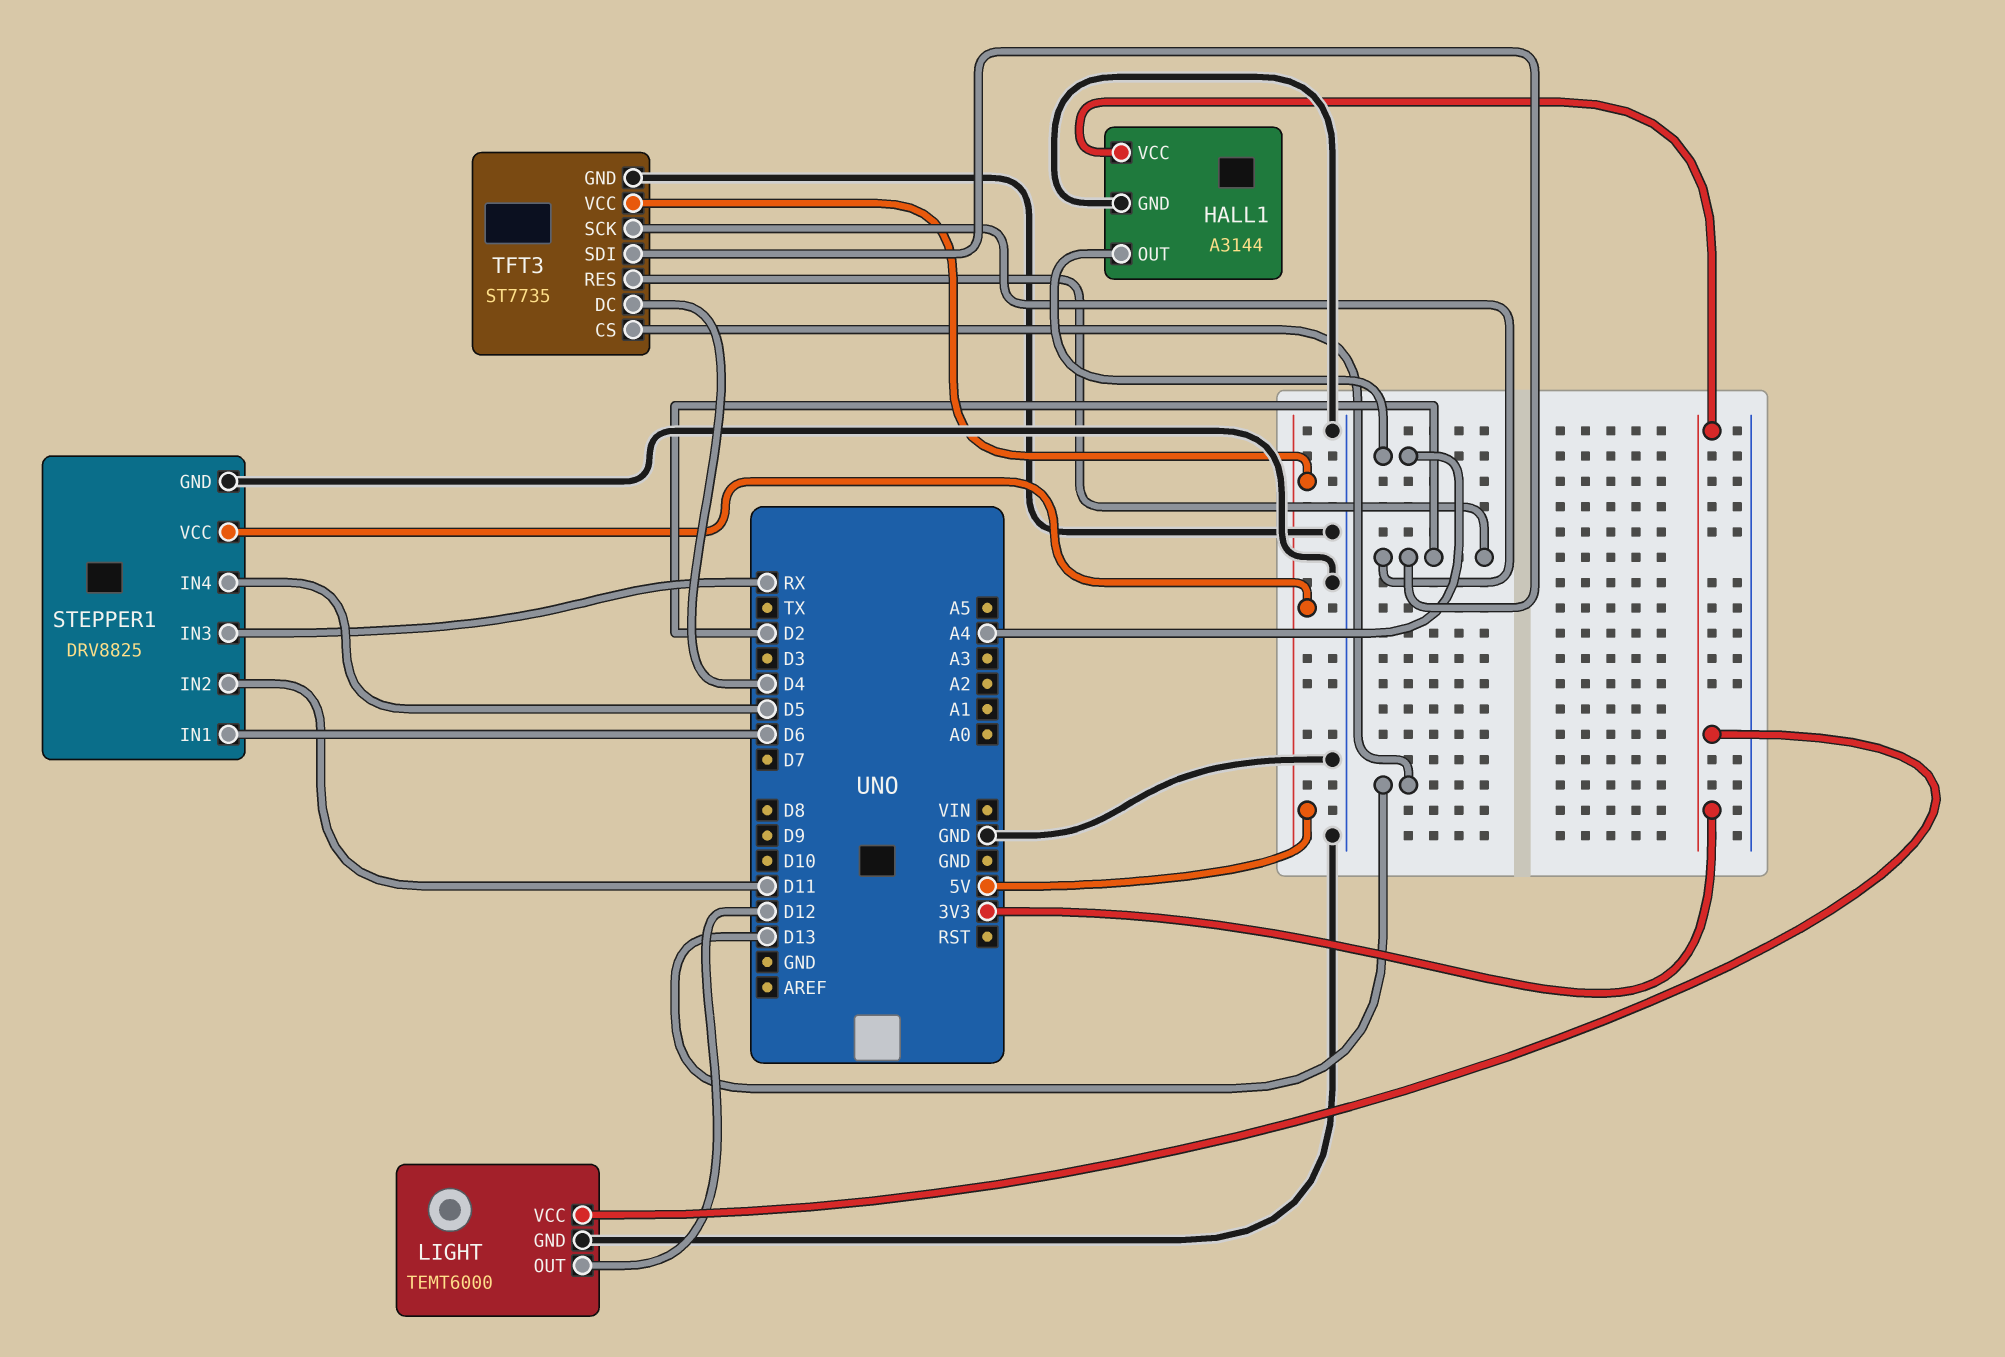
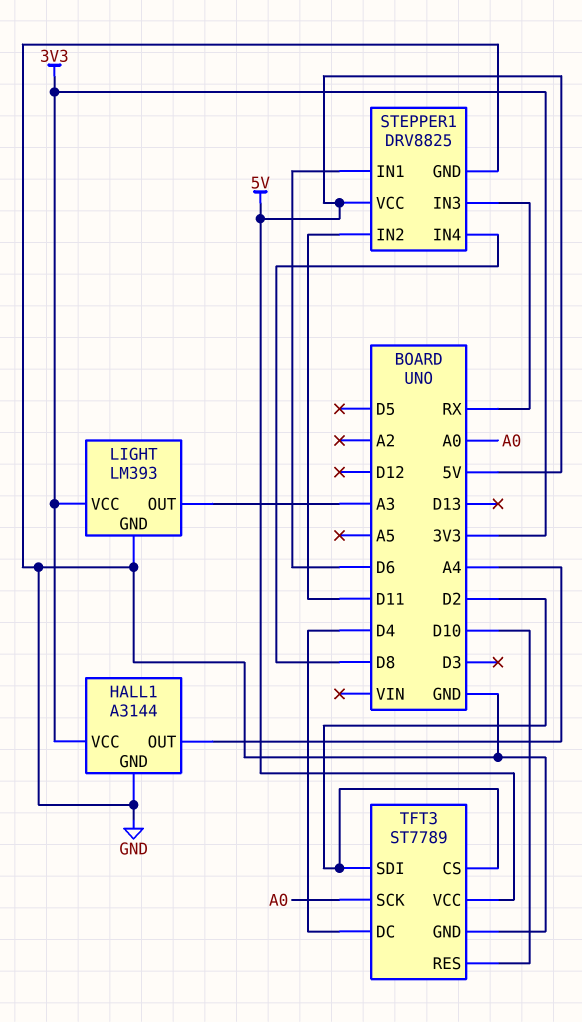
LIGHT: TEMT6000 -> LM393
LIGHT pin OUT: D12 -> A3
STEPPER1 pin IN4: D5 -> D8
TFT3: ST7735 -> ST7789
TFT3 pin CS: D13 -> D2
TFT3 pin RES: D2 -> D10
TFT3 pin SCK: D2 -> A0

